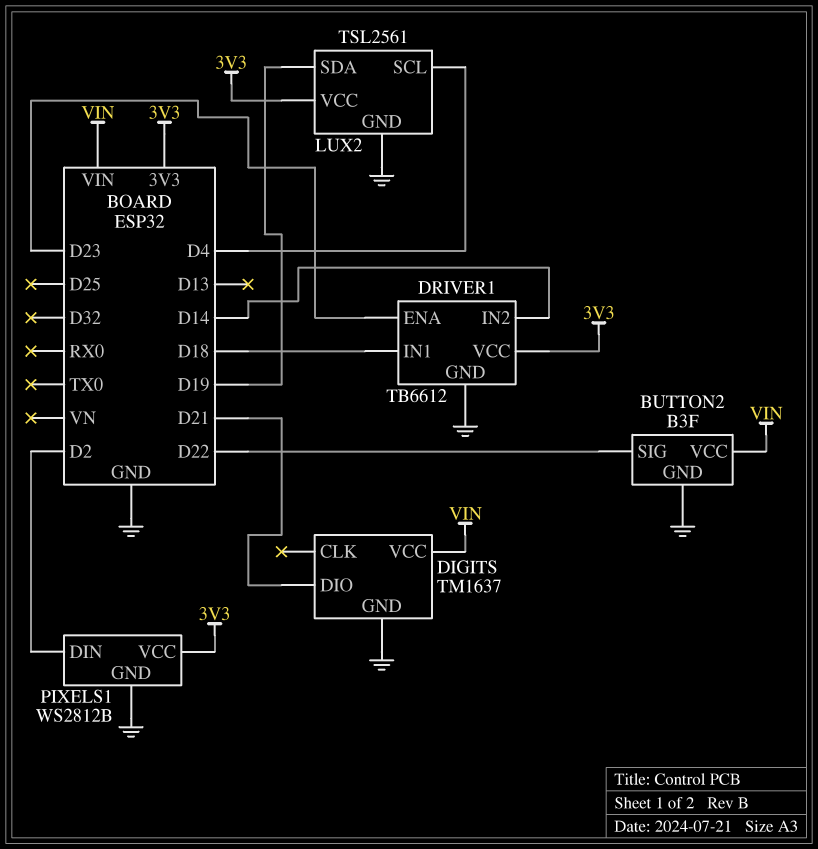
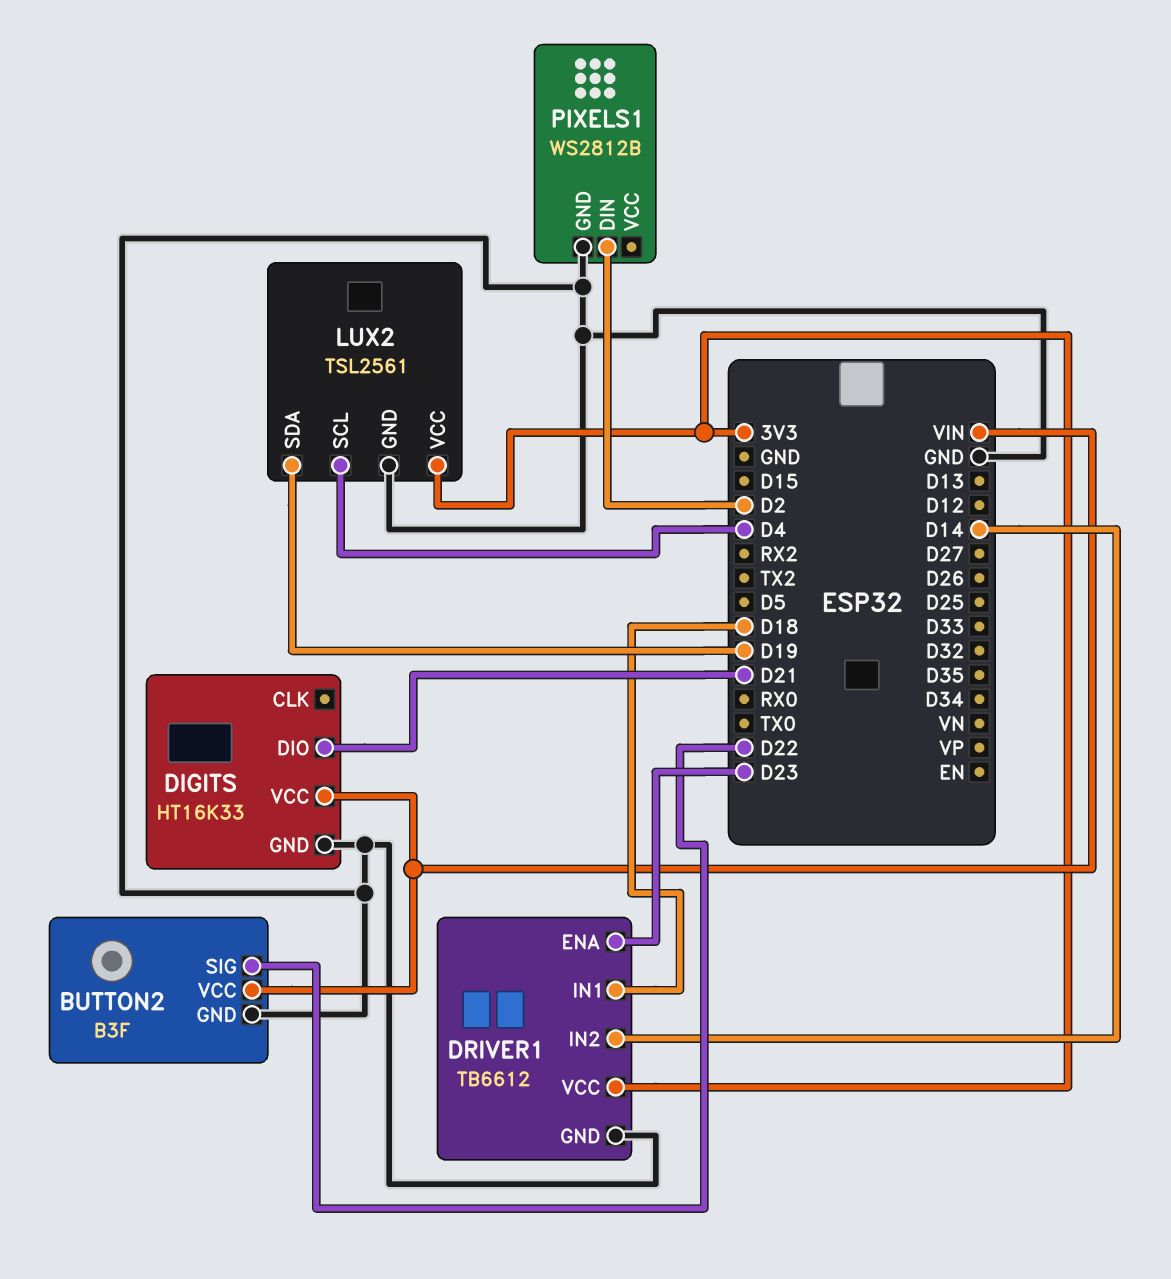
DIGITS: TM1637 -> HT16K33
PIXELS1 pin VCC: 3V3 -> none

